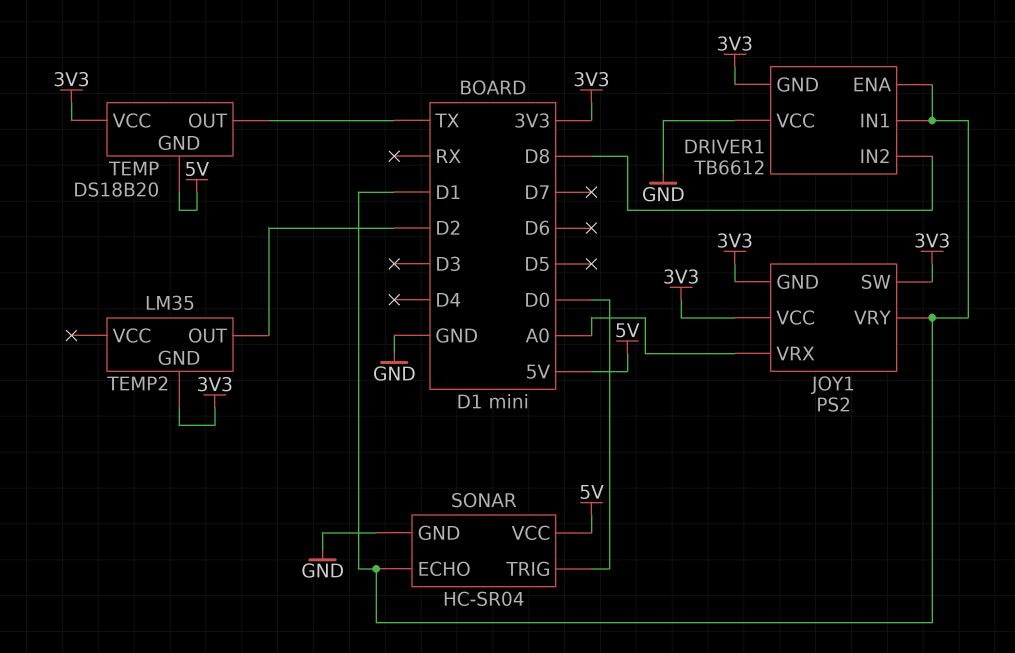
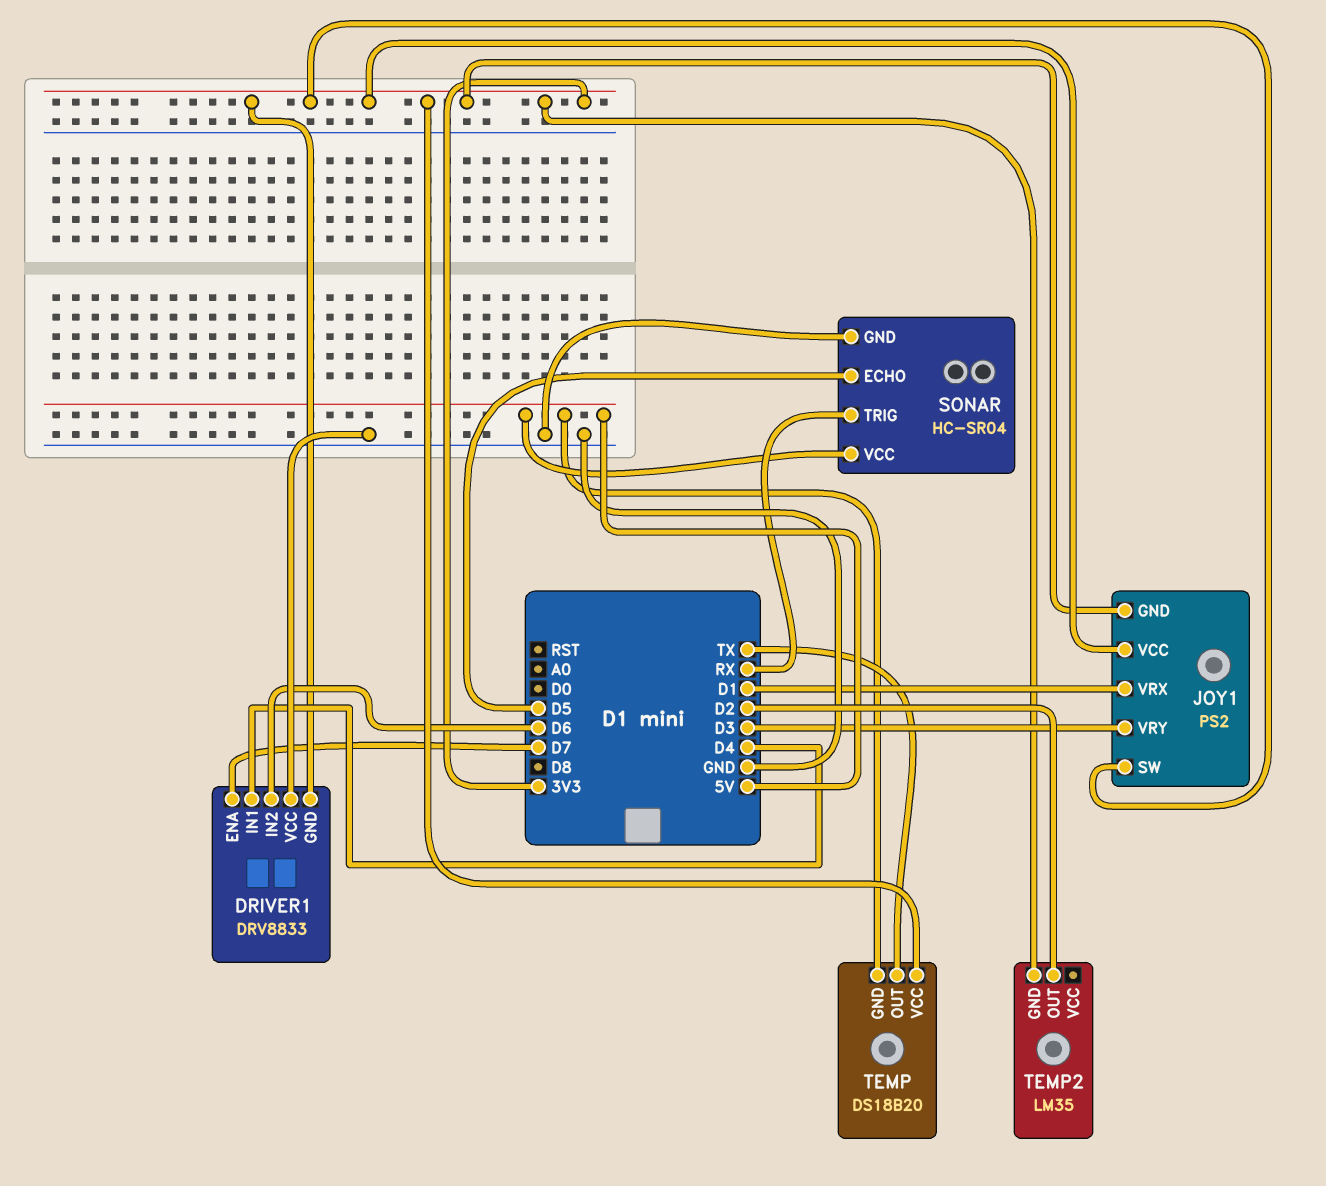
DRIVER1: TB6612 -> DRV8833
DRIVER1 pin ENA: D1 -> D7
DRIVER1 pin IN1: D1 -> D4
DRIVER1 pin IN2: D8 -> D6
JOY1 pin VRX: A0 -> D1
JOY1 pin VRY: D1 -> D3
SONAR pin ECHO: D1 -> D5
SONAR pin TRIG: D0 -> RX

